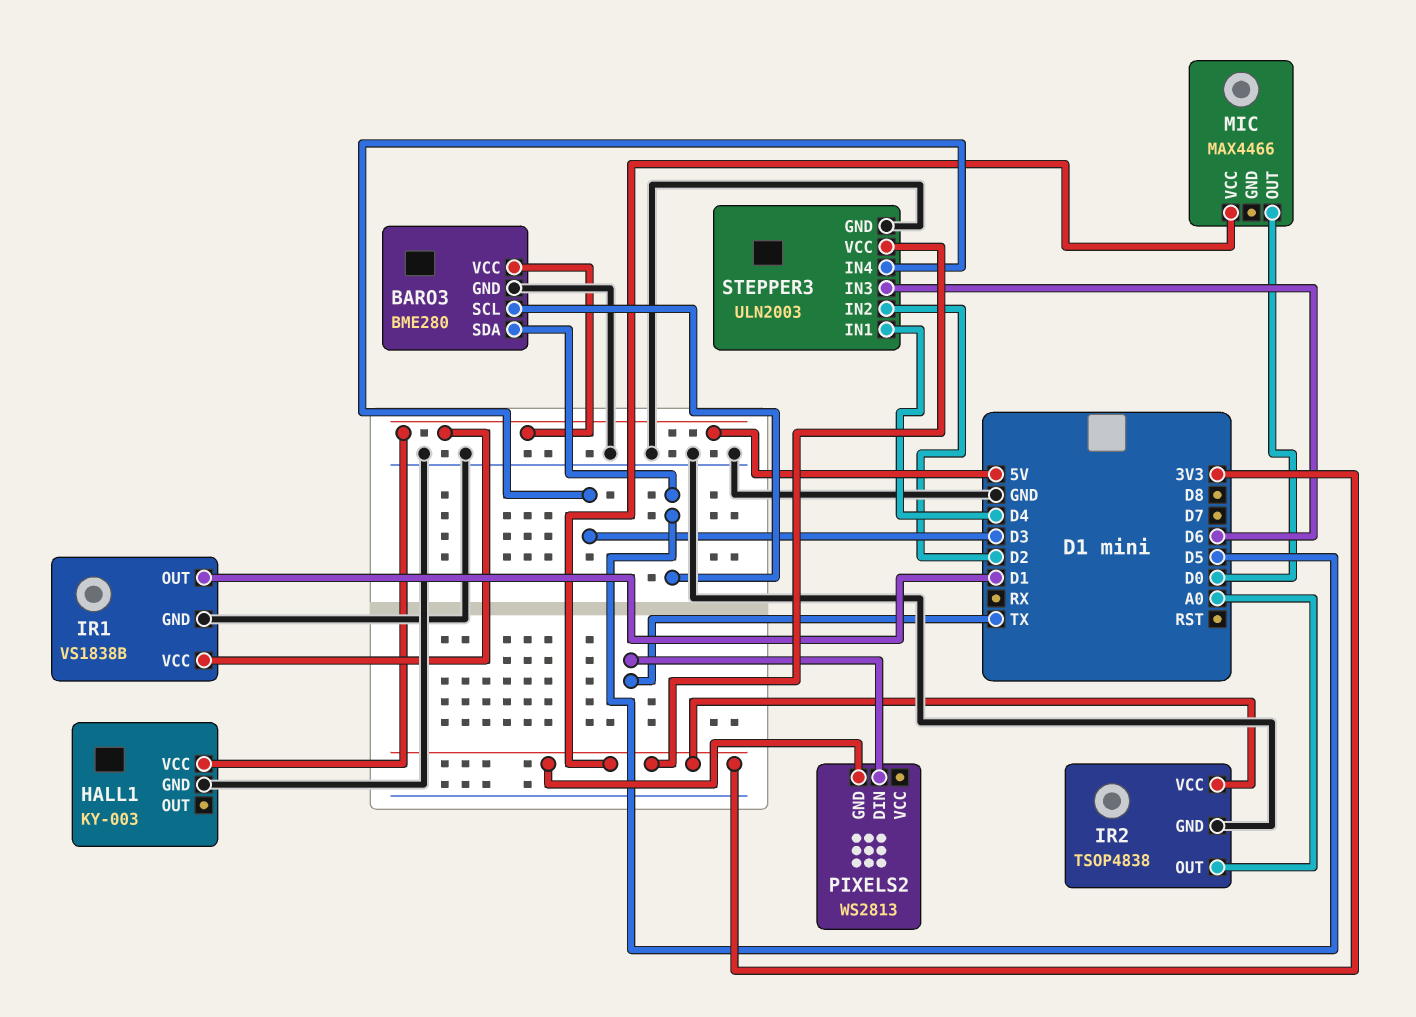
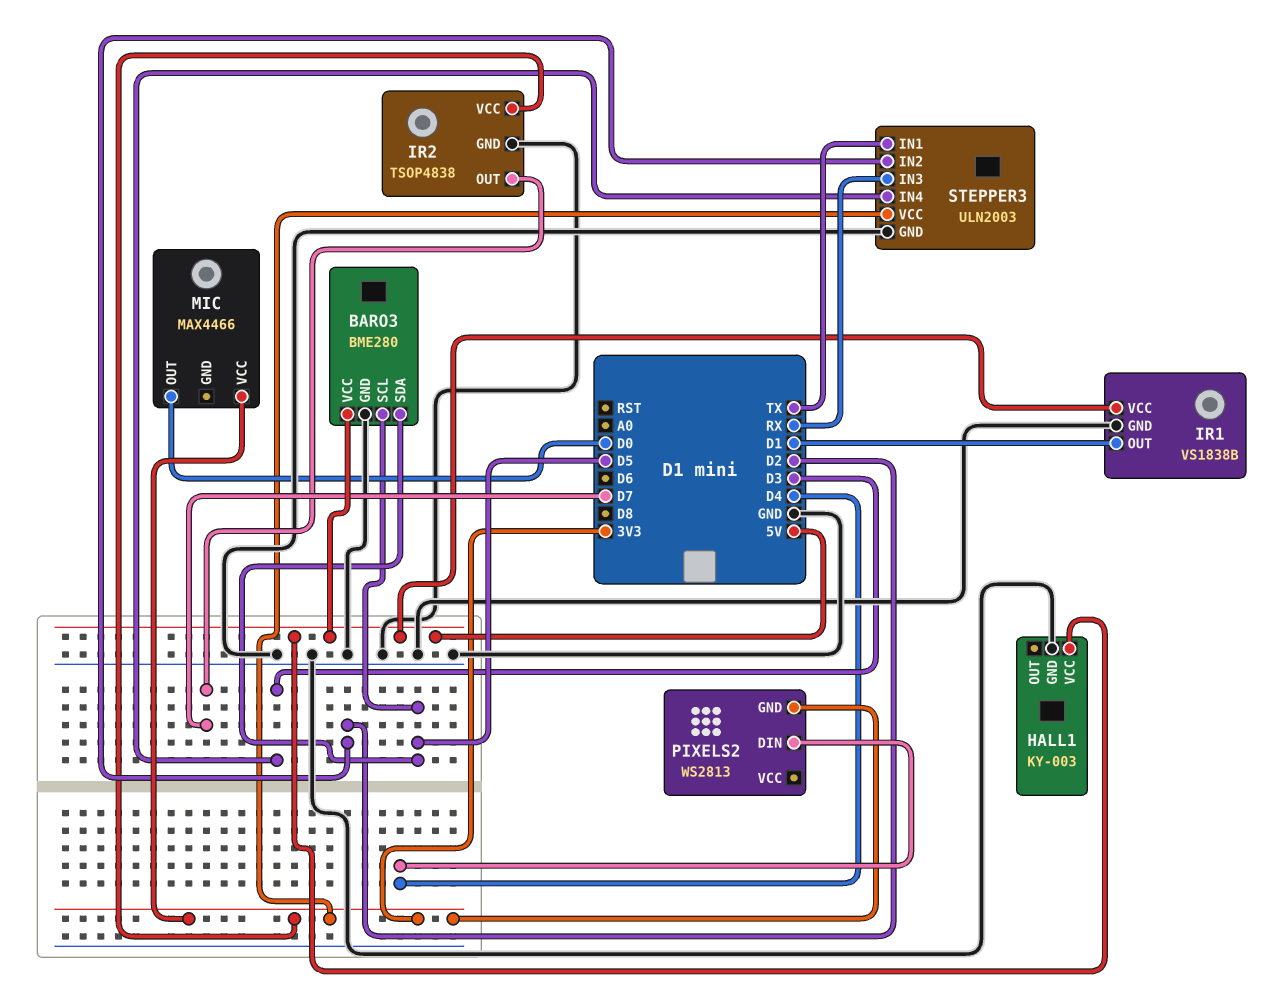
IR2 pin OUT: A0 -> D7
PIXELS2 pin DIN: TX -> D4
STEPPER3 pin IN1: D4 -> TX
STEPPER3 pin IN3: D6 -> RX

